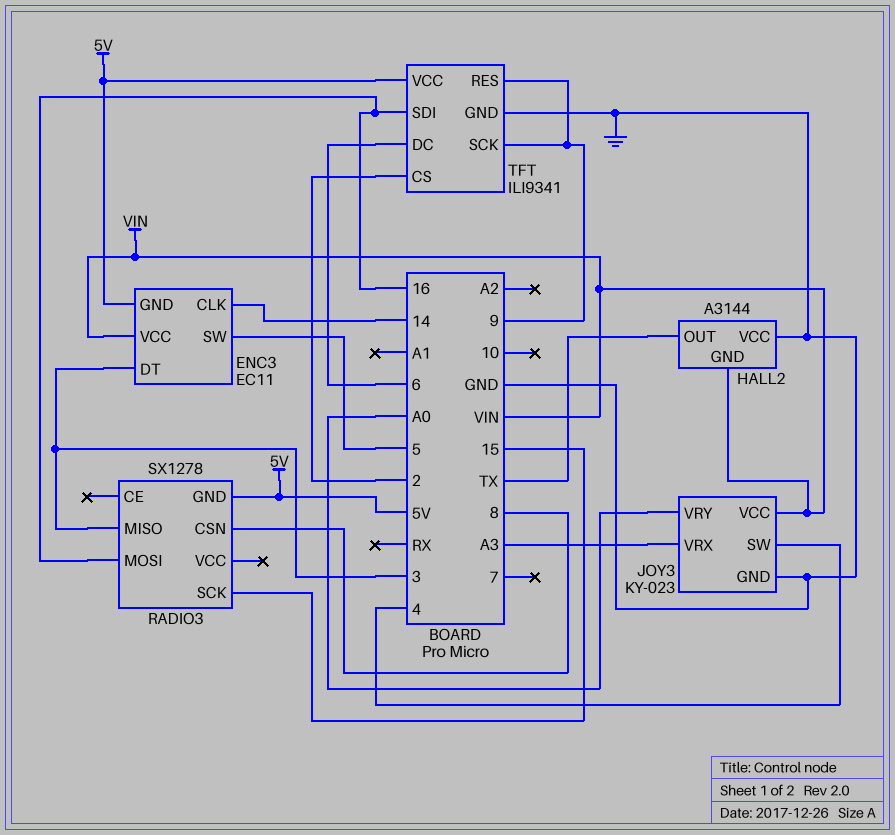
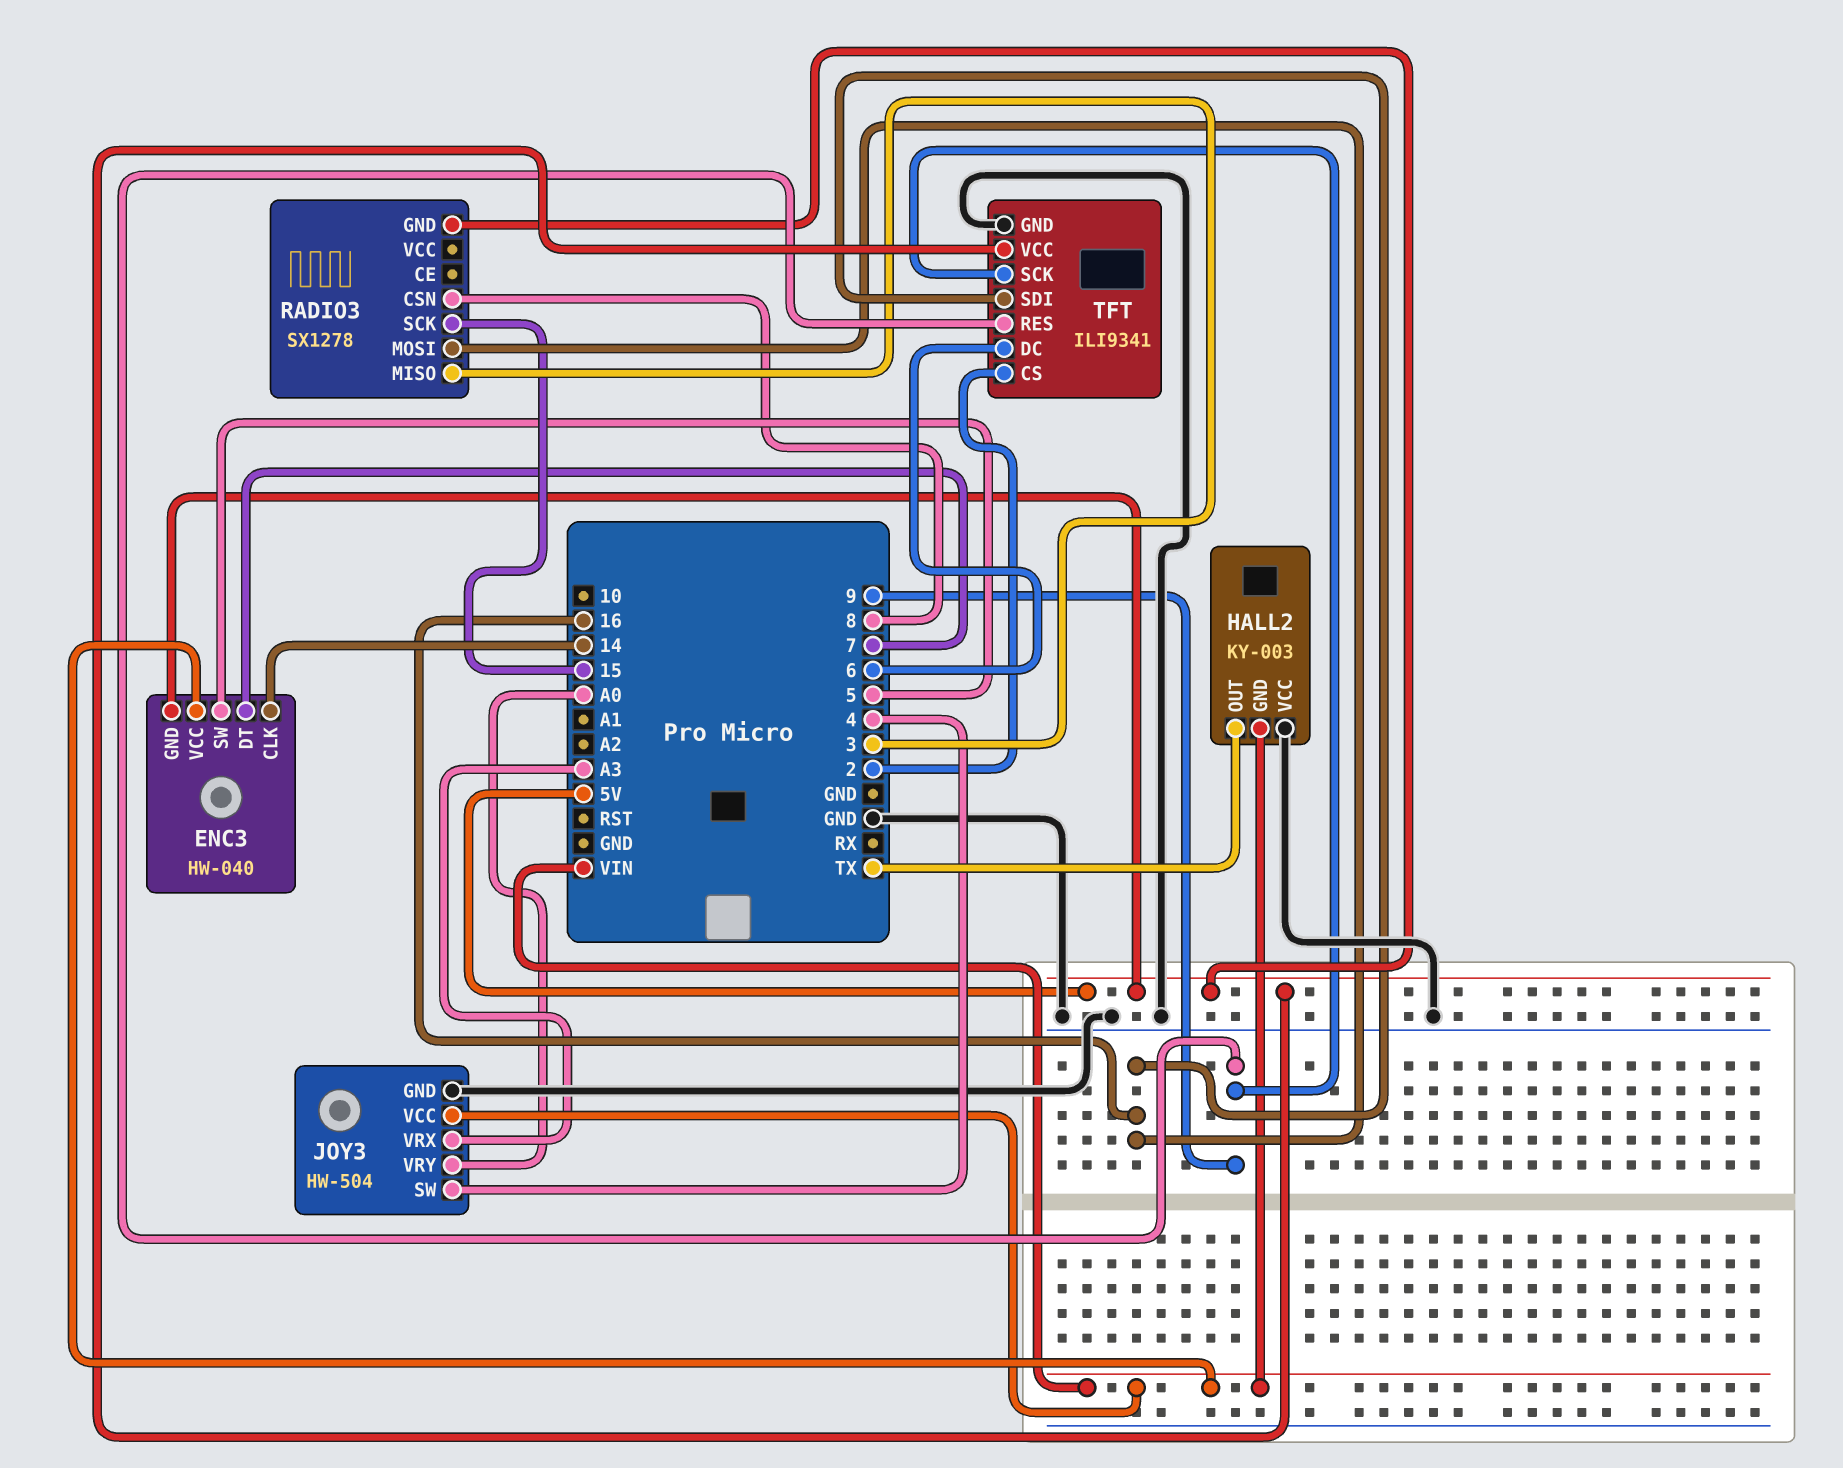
ENC3: EC11 -> HW-040
ENC3 pin DT: 3 -> 7
HALL2: A3144 -> KY-003
JOY3: KY-023 -> HW-504

